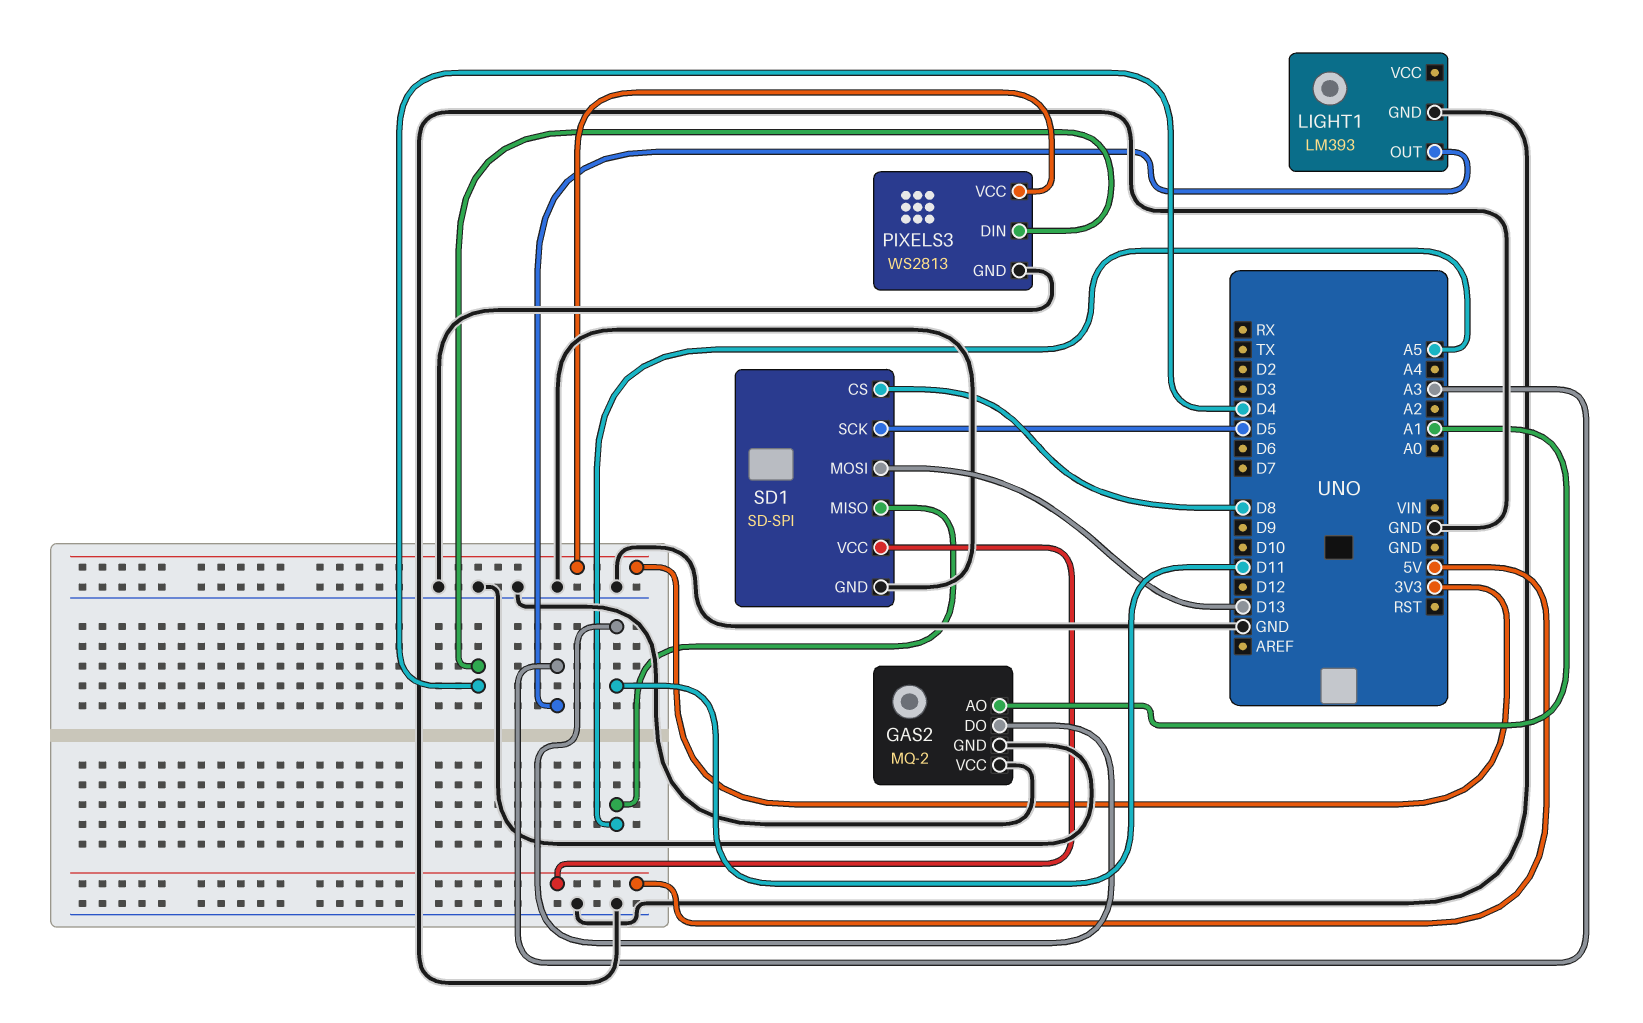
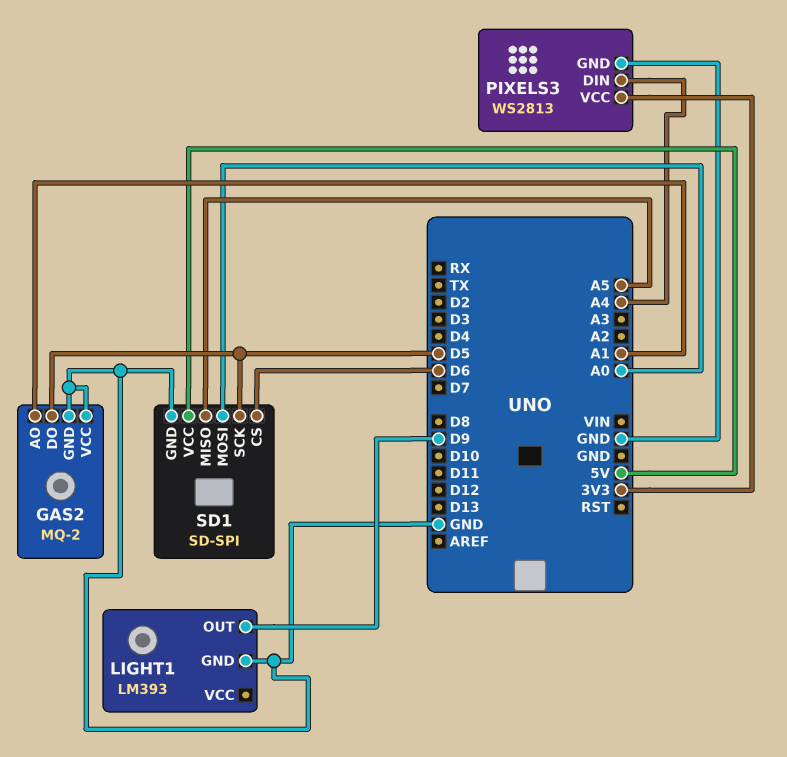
GAS2 pin DO: D11 -> D5
LIGHT1 pin OUT: A3 -> D9
PIXELS3 pin DIN: D4 -> A4
SD1 pin CS: D8 -> D6
SD1 pin MOSI: D13 -> A0

